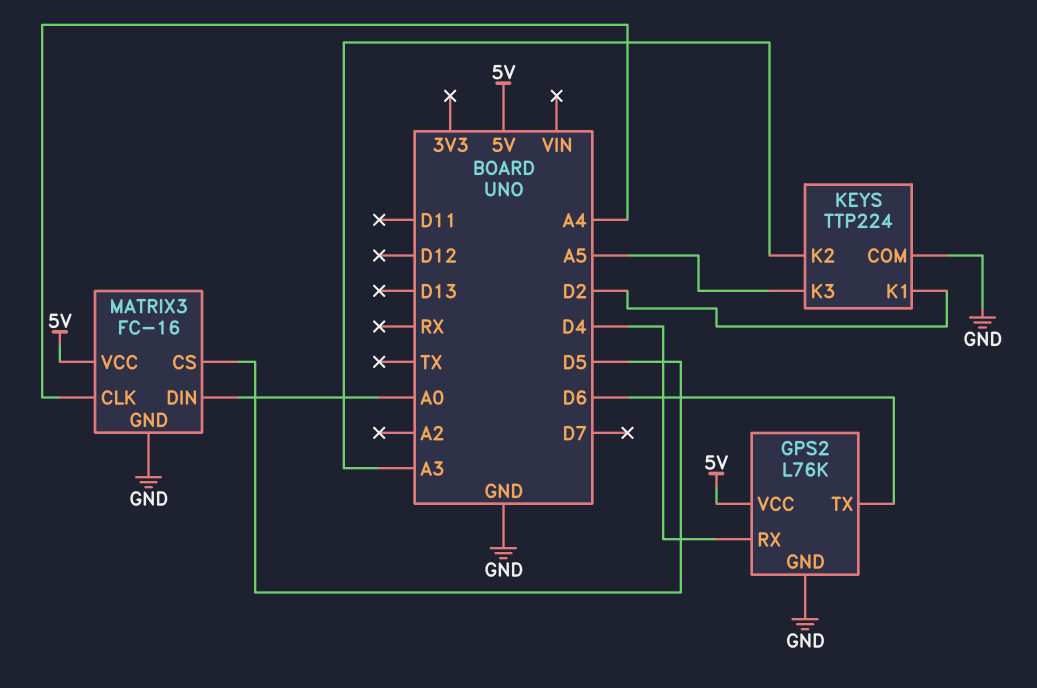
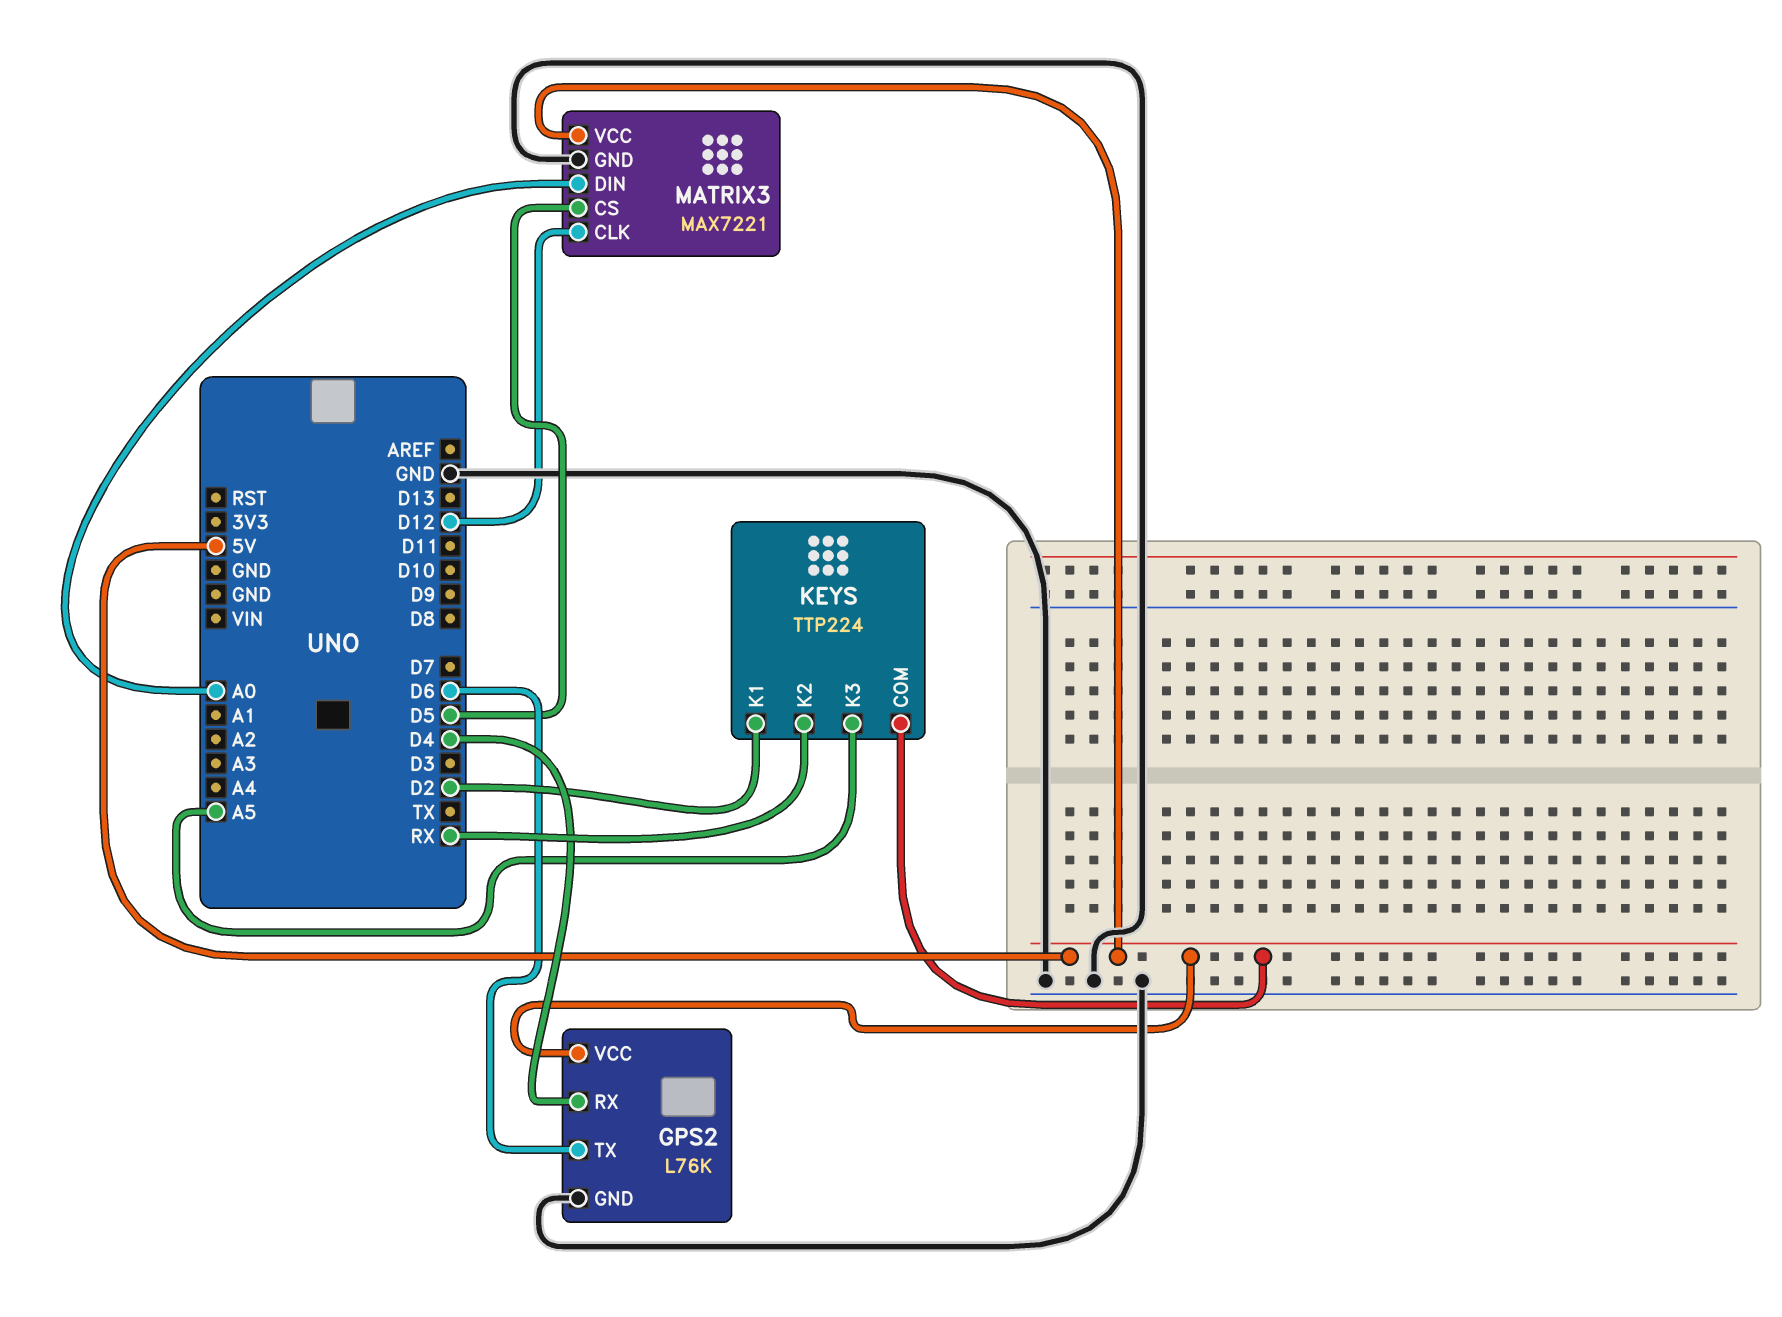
KEYS pin COM: GND -> 5V
KEYS pin K2: A3 -> RX
MATRIX3: FC-16 -> MAX7221
MATRIX3 pin CLK: A4 -> D12

